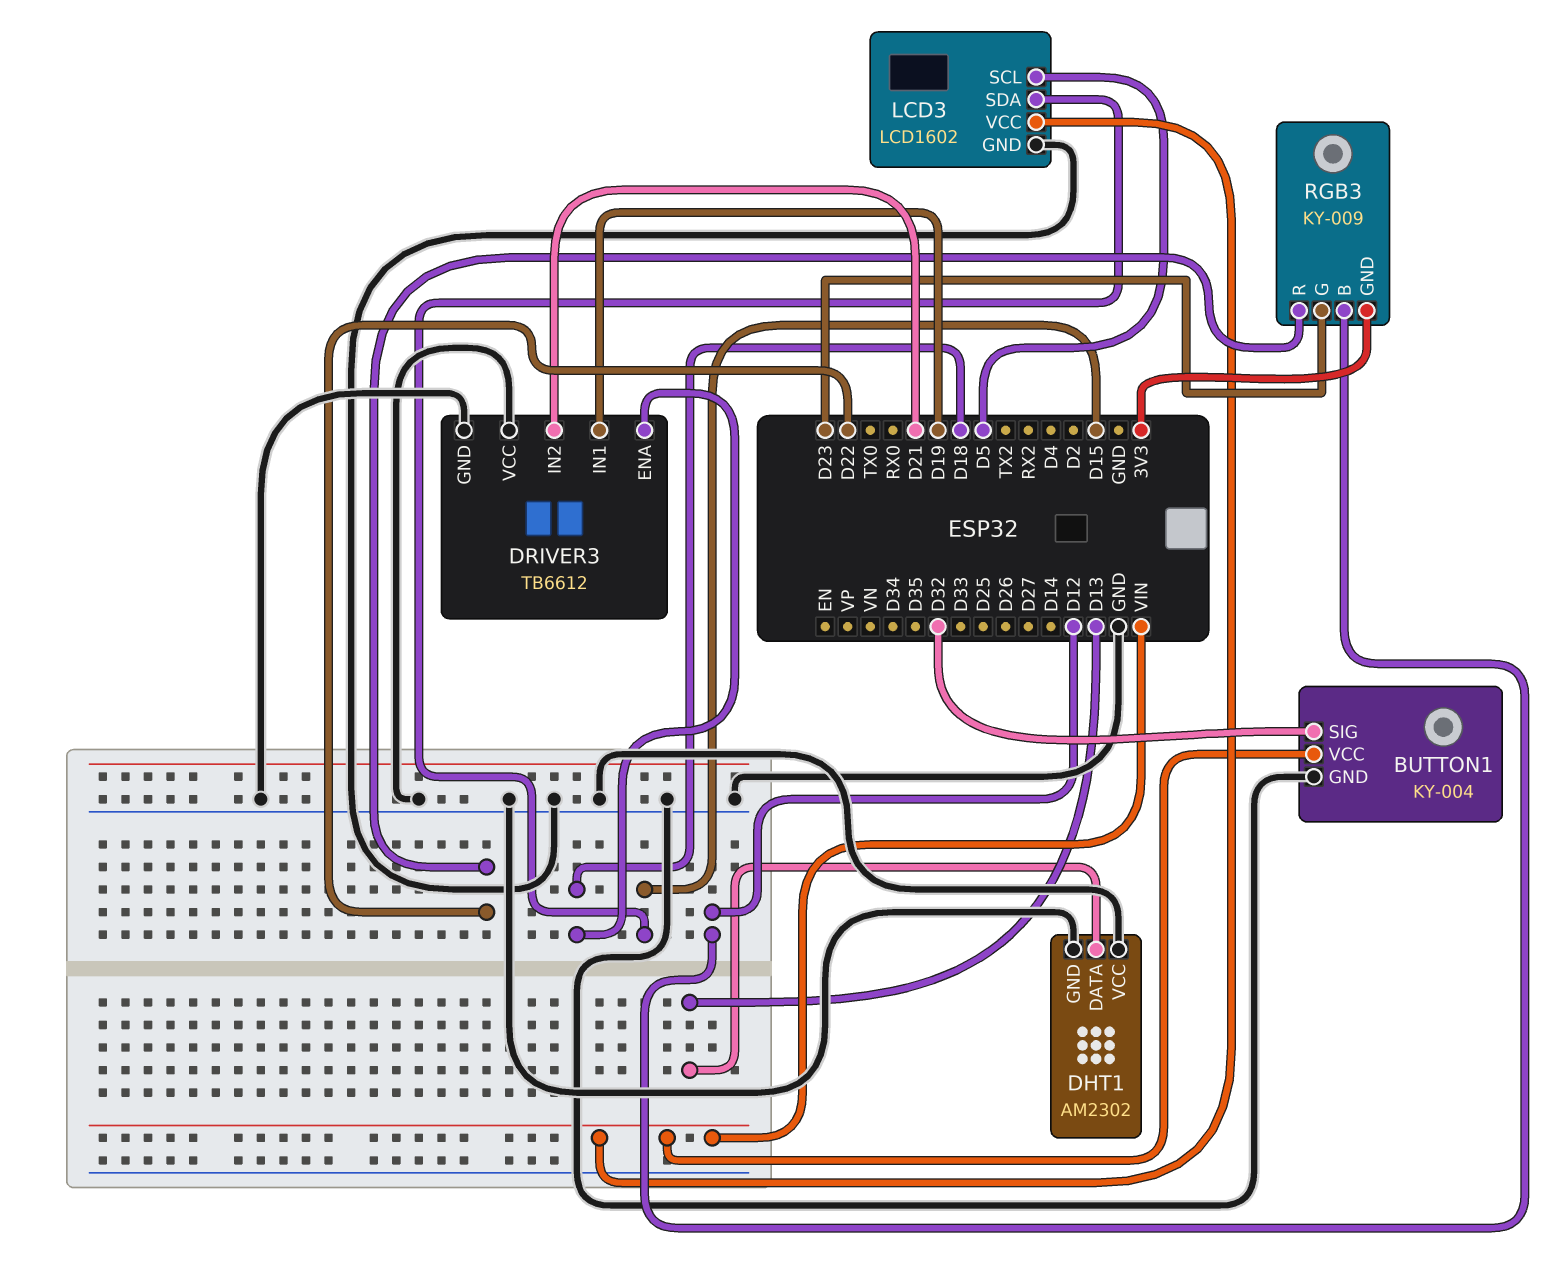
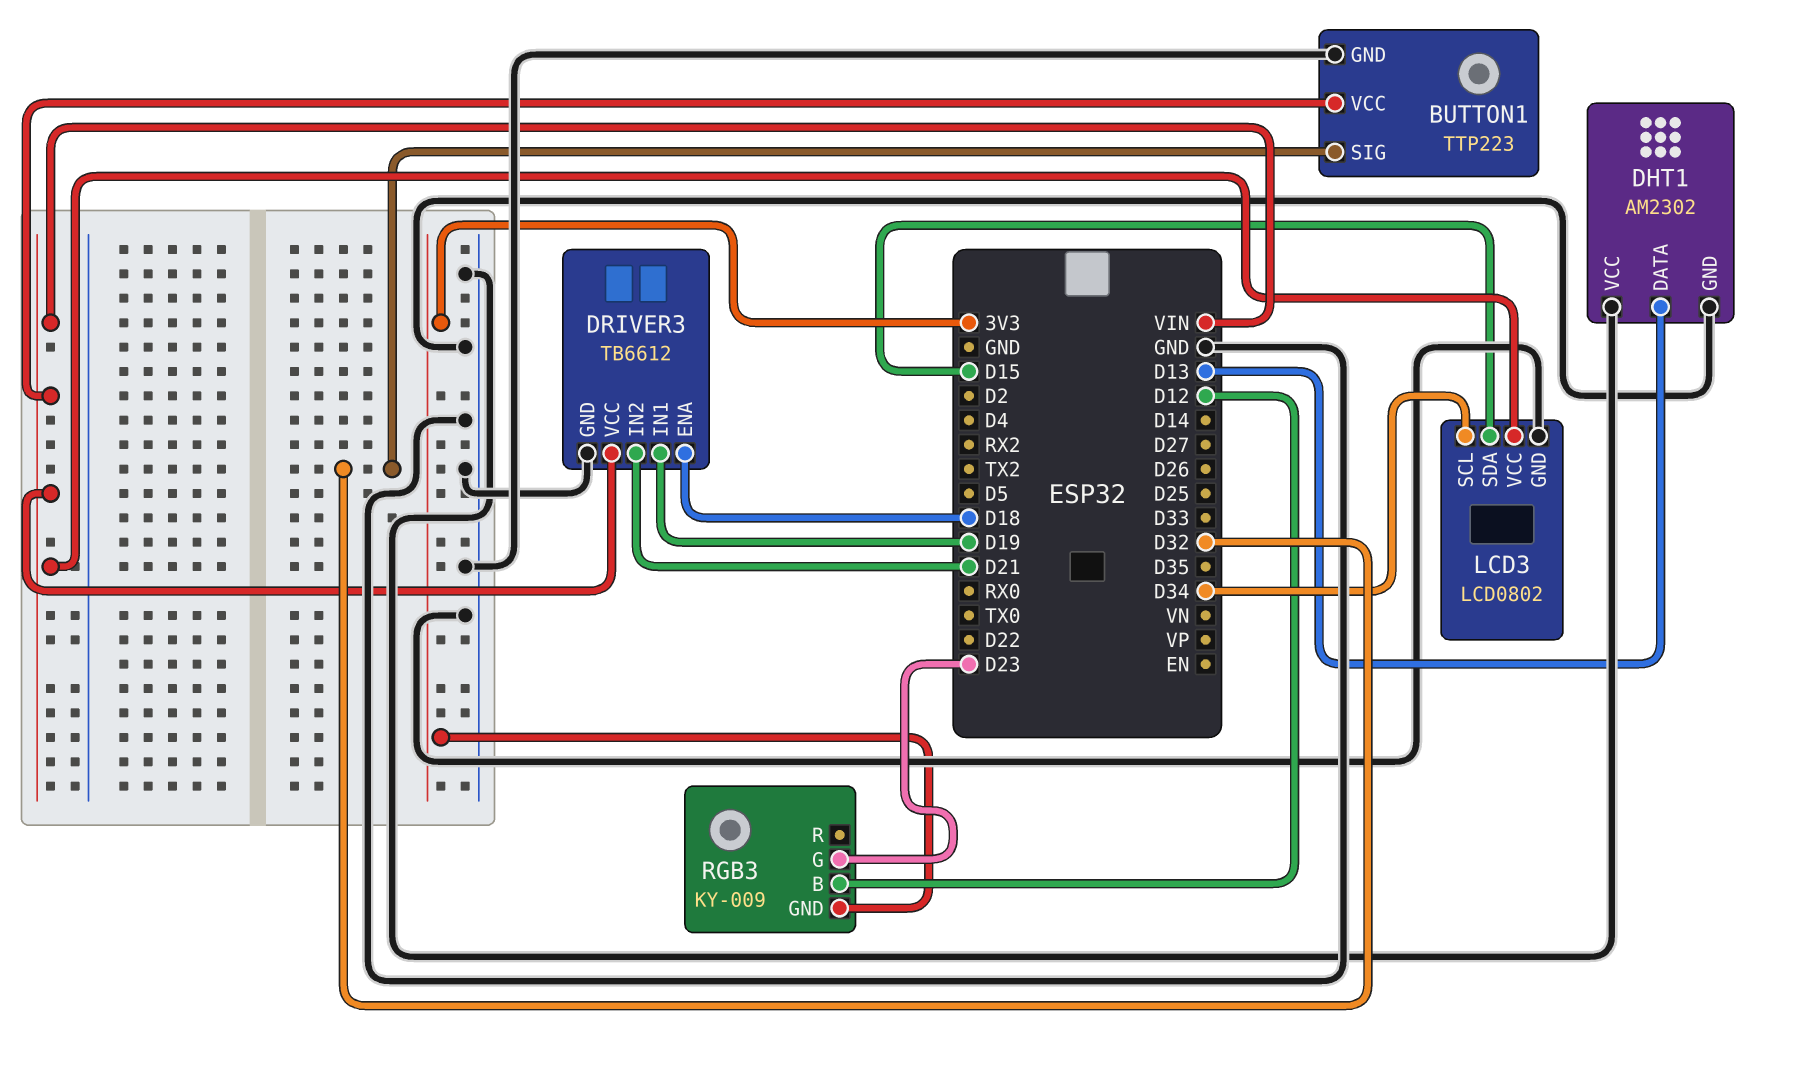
BUTTON1: KY-004 -> TTP223
DRIVER3 pin VCC: GND -> VIN
LCD3: LCD1602 -> LCD0802
LCD3 pin SCL: D5 -> D34
RGB3 pin R: D22 -> none

